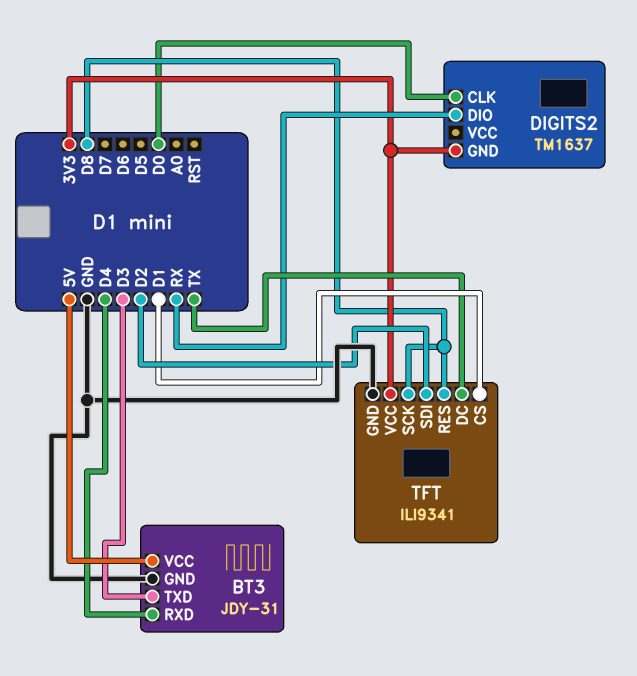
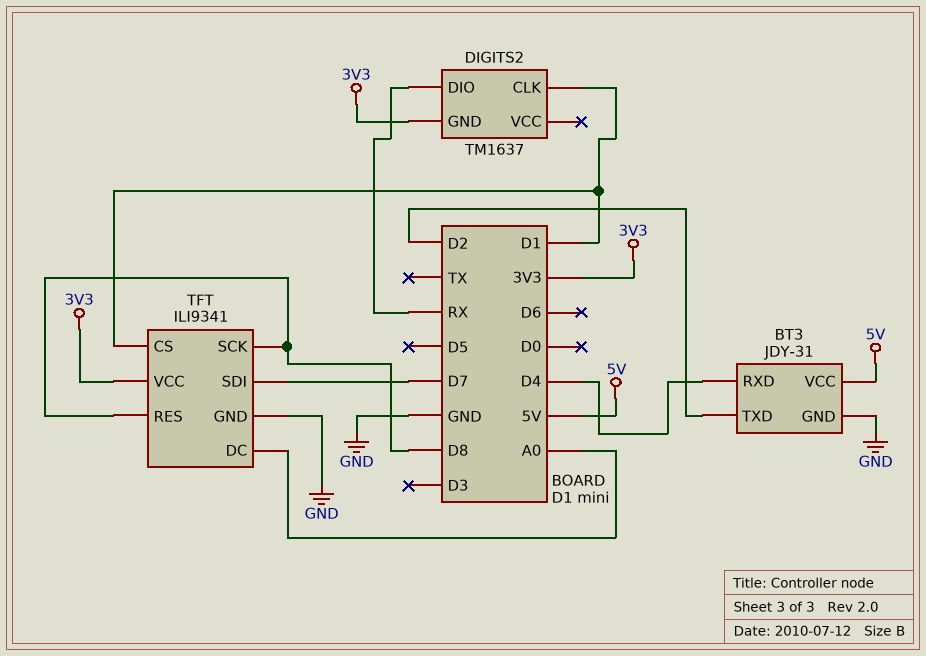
BT3 pin TXD: D3 -> D2
DIGITS2 pin CLK: D0 -> D1
TFT pin DC: TX -> A0
TFT pin SDI: D2 -> D7

